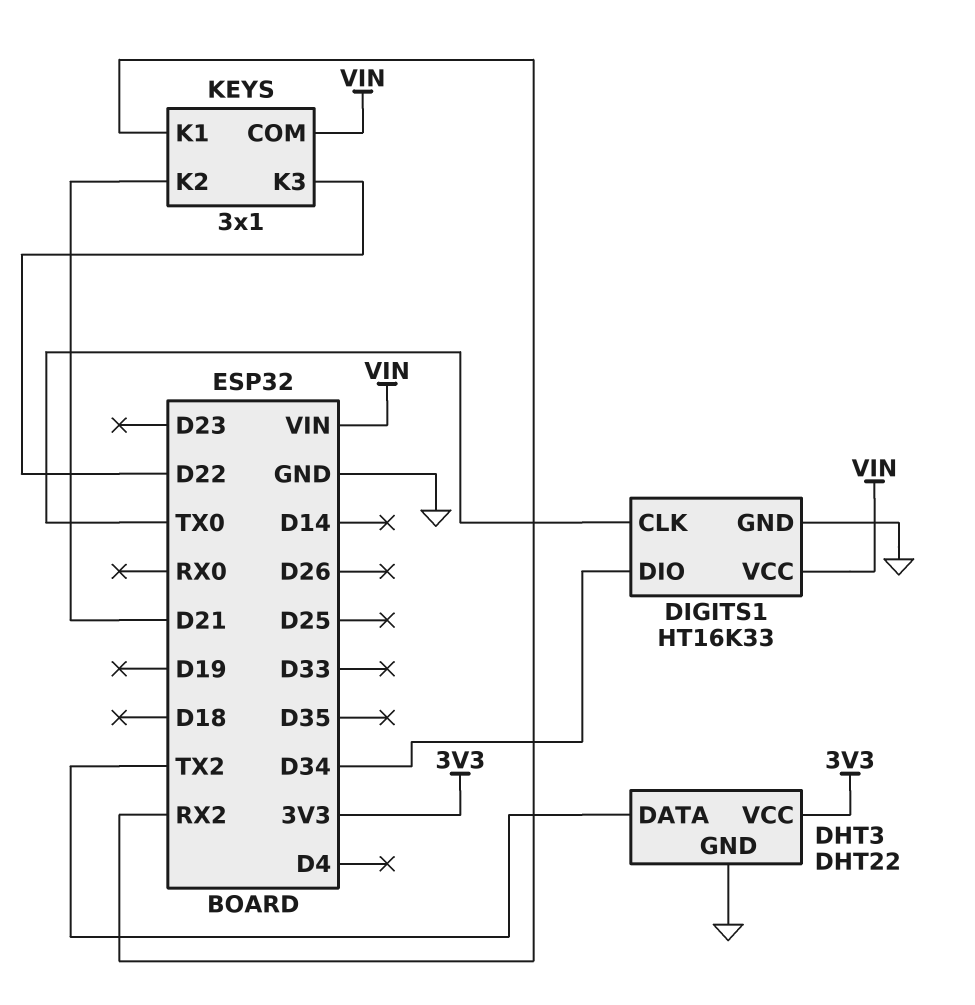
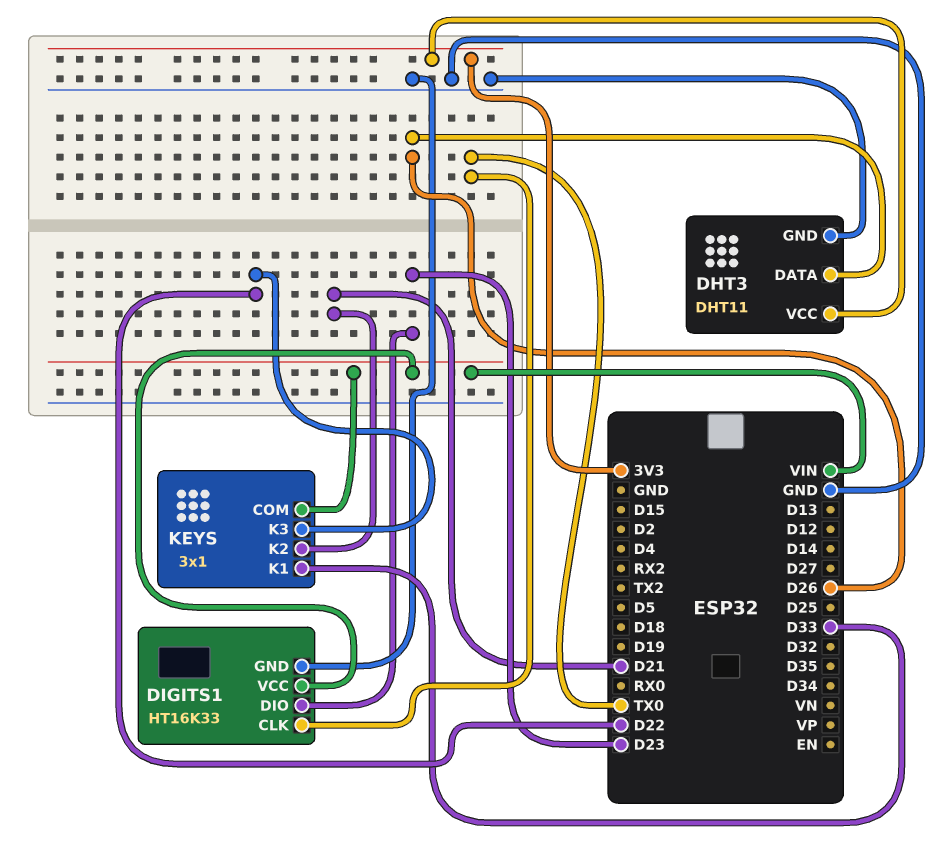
DHT3: DHT22 -> DHT11
DHT3 pin DATA: TX2 -> D26
DIGITS1 pin DIO: D34 -> D23
KEYS pin K1: RX2 -> D33

